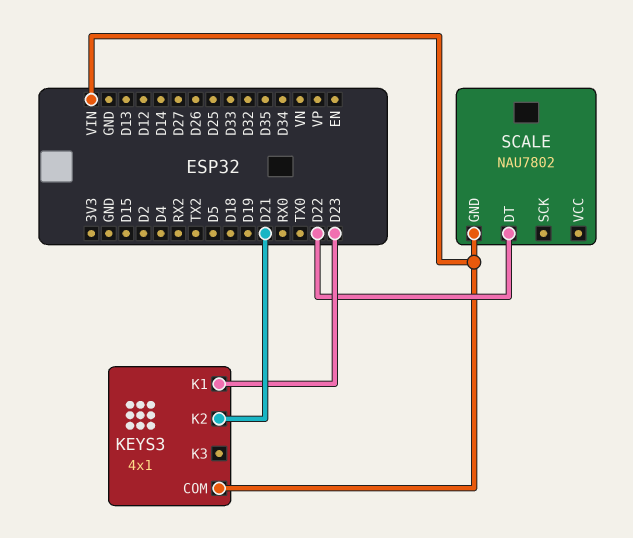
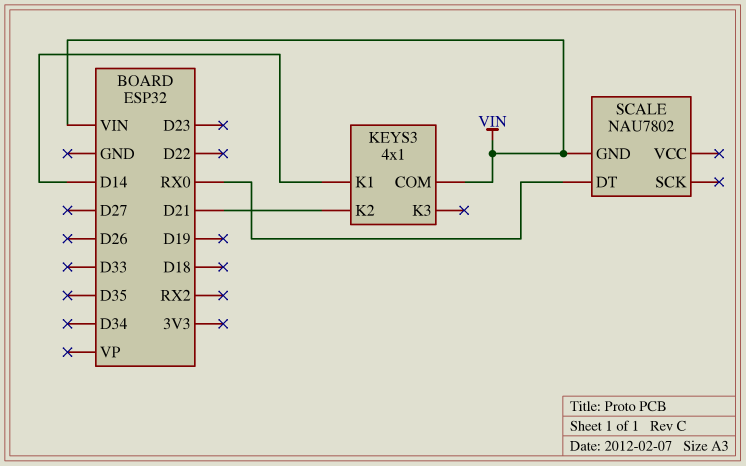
KEYS3 pin K1: D23 -> D14
SCALE pin DT: D22 -> RX0

